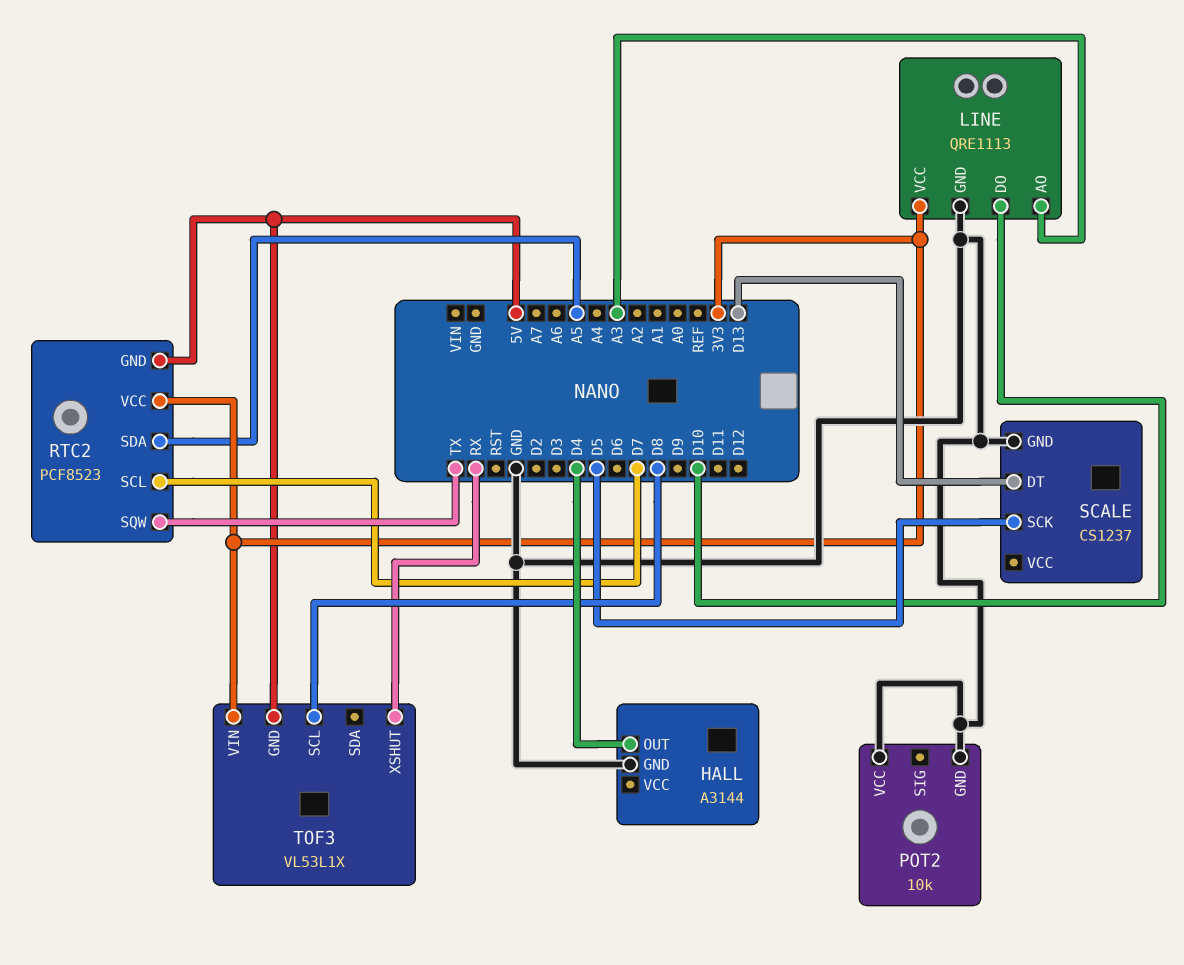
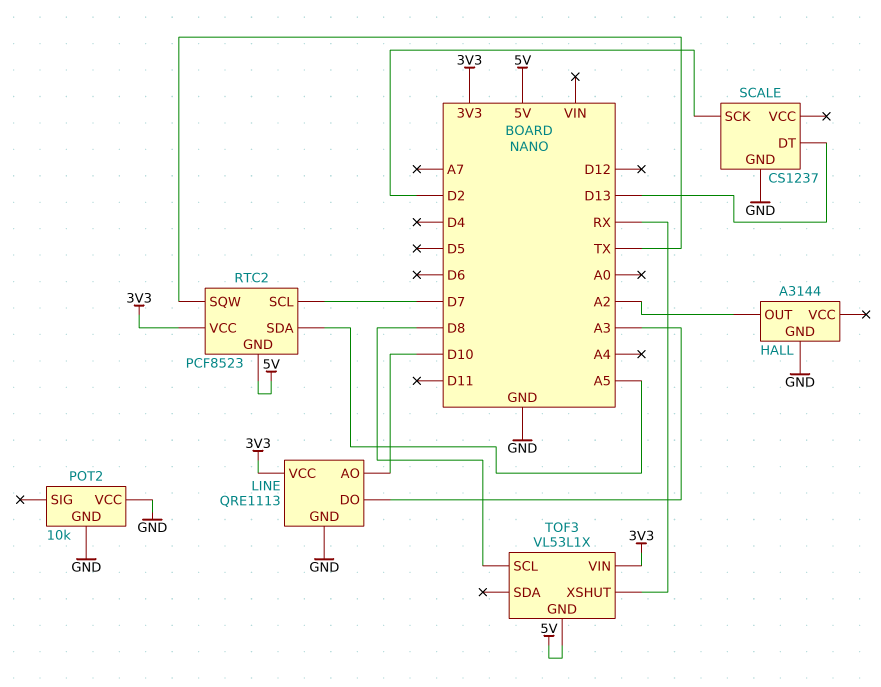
HALL pin OUT: D4 -> A2
LINE pin AO: A3 -> D10
LINE pin DO: D10 -> A3
SCALE pin SCK: D5 -> D2

